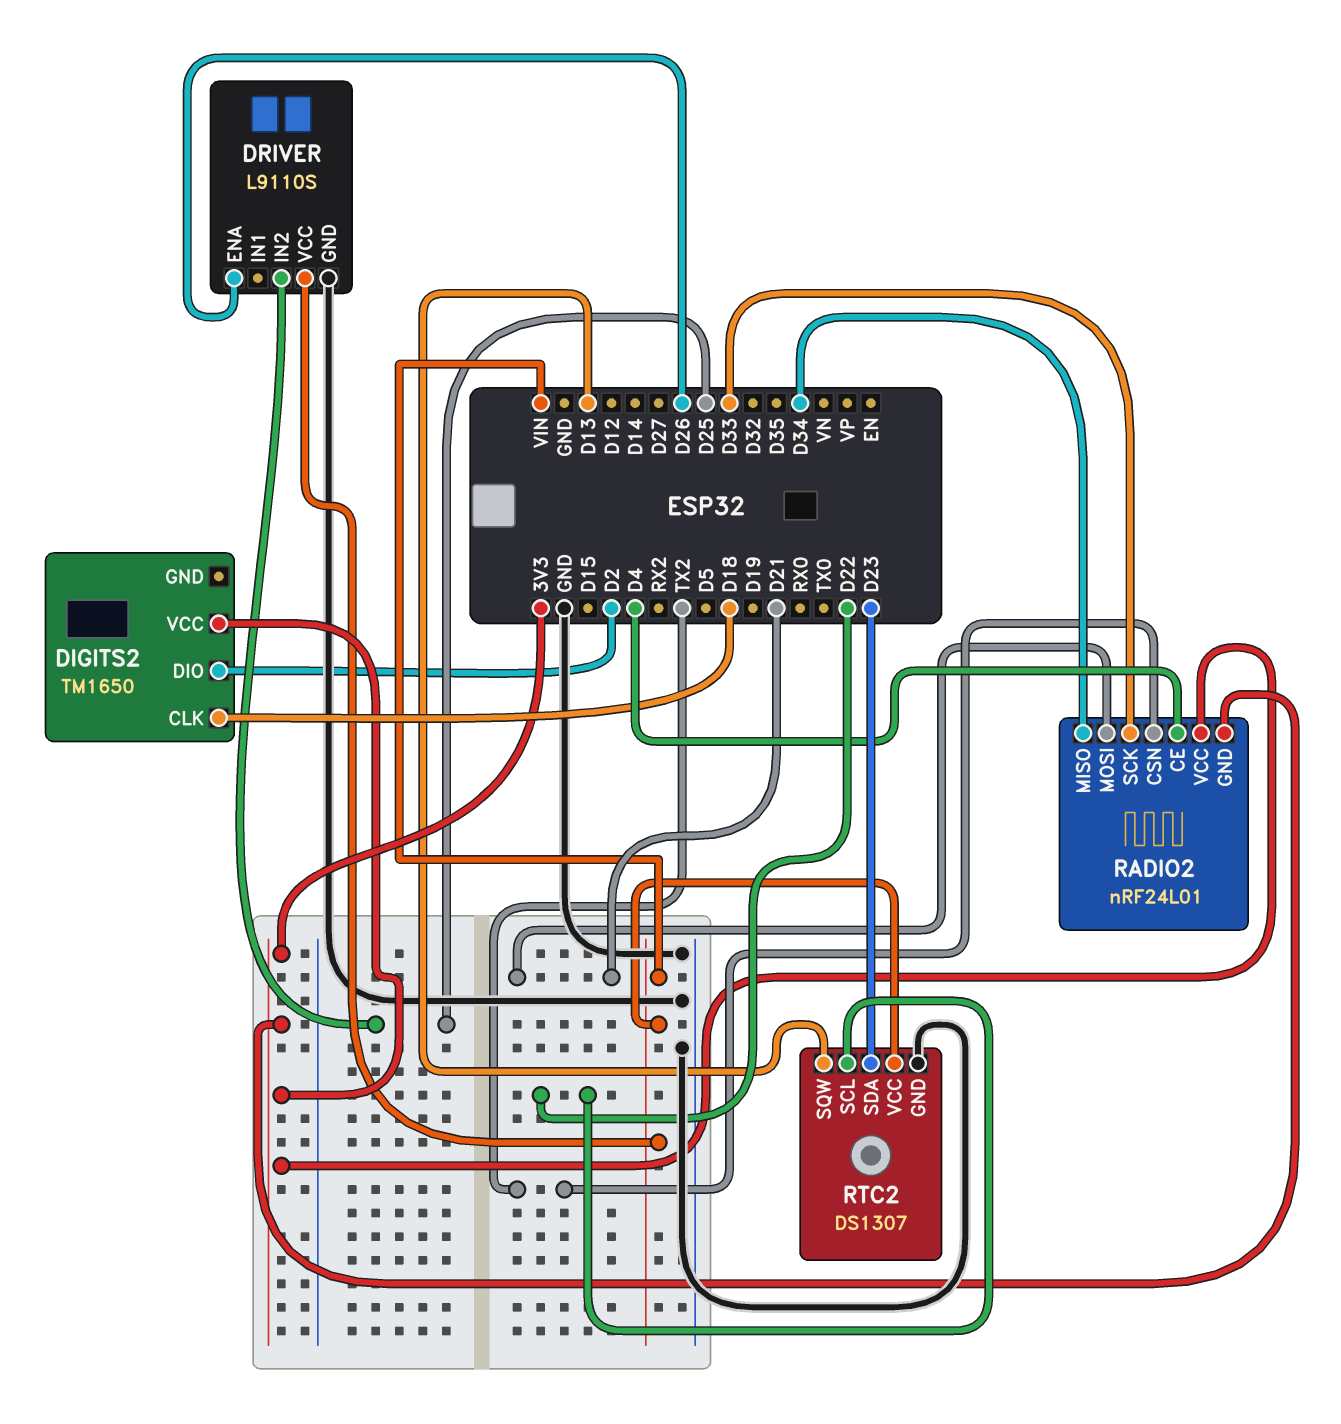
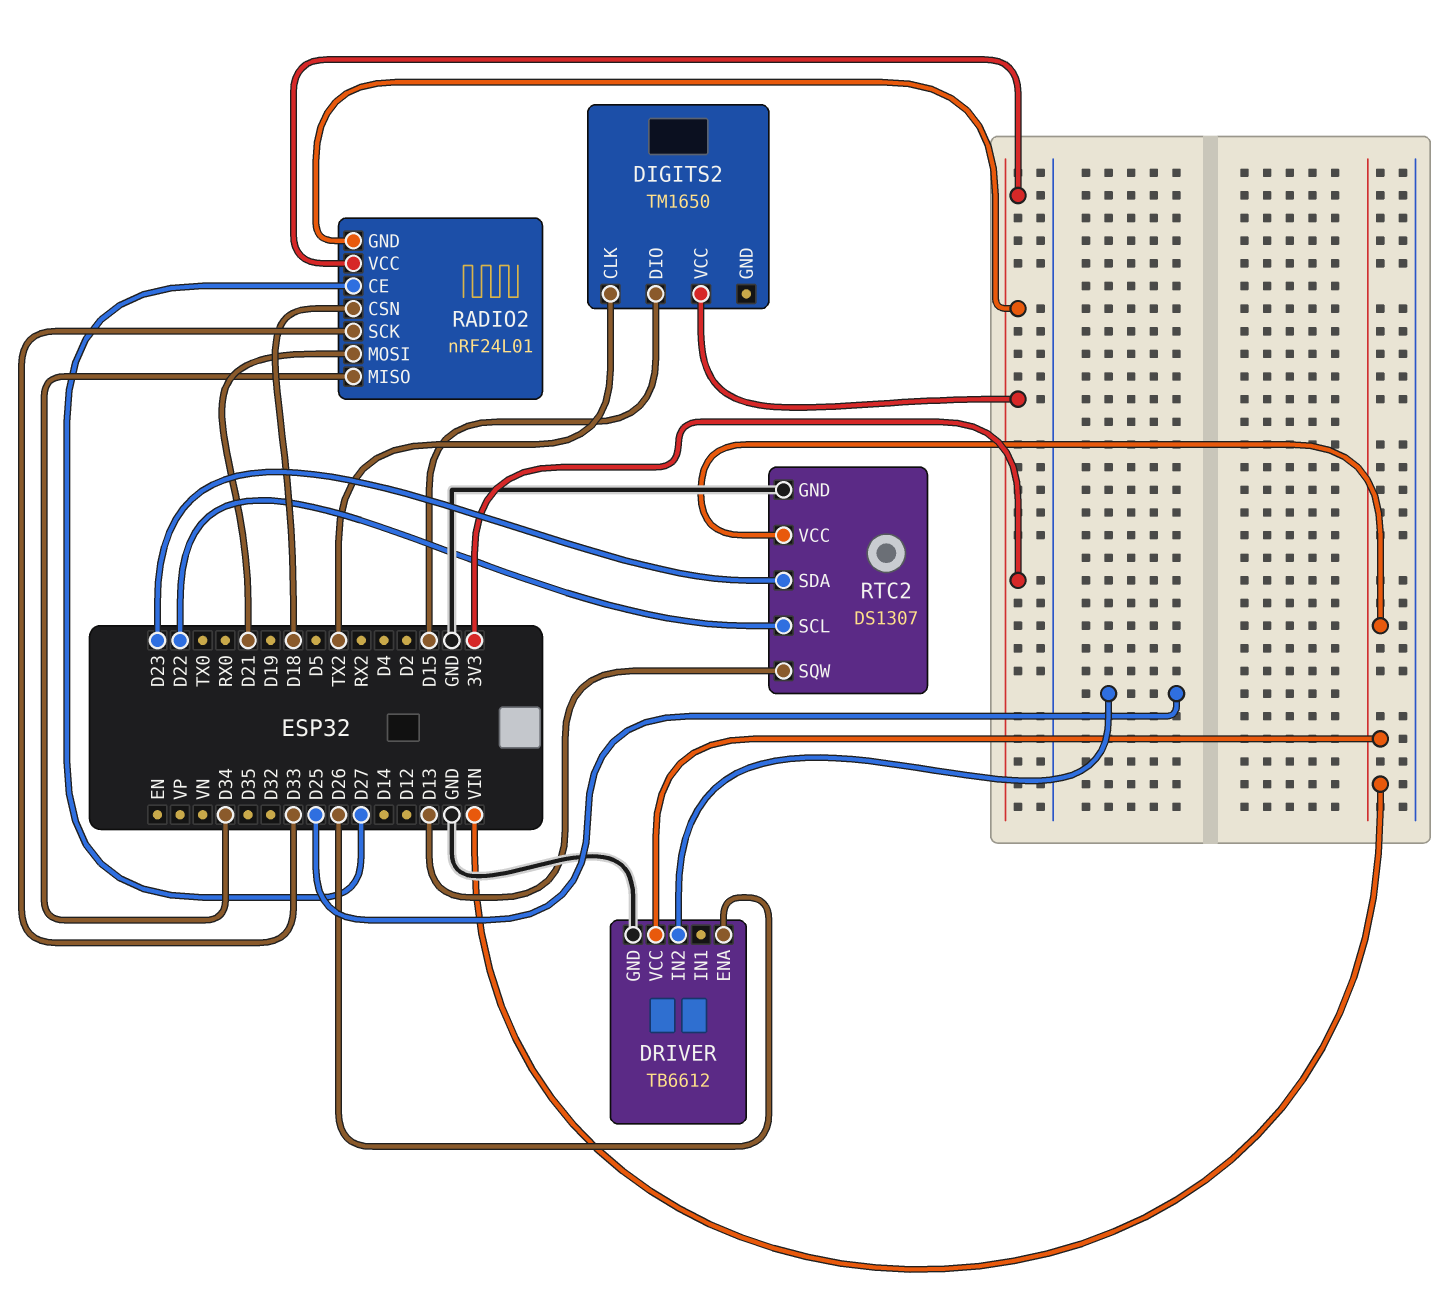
DIGITS2 pin CLK: D18 -> TX2
DIGITS2 pin DIO: D2 -> D15
DRIVER: L9110S -> TB6612
RADIO2 pin CE: D4 -> D27
RADIO2 pin CSN: TX2 -> D18

